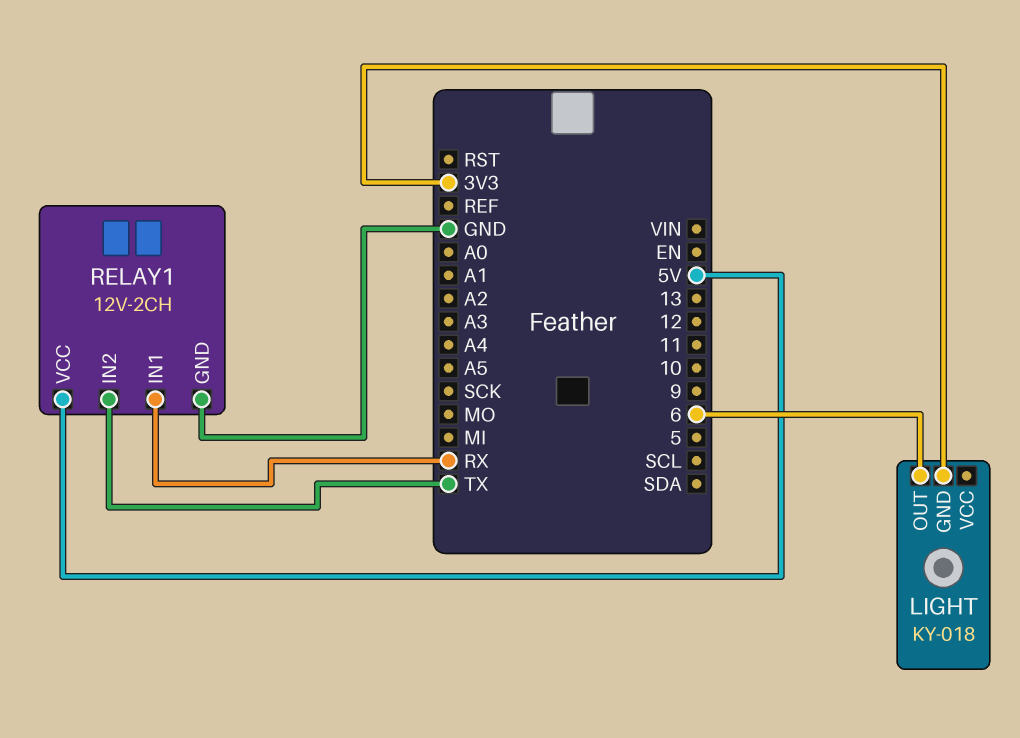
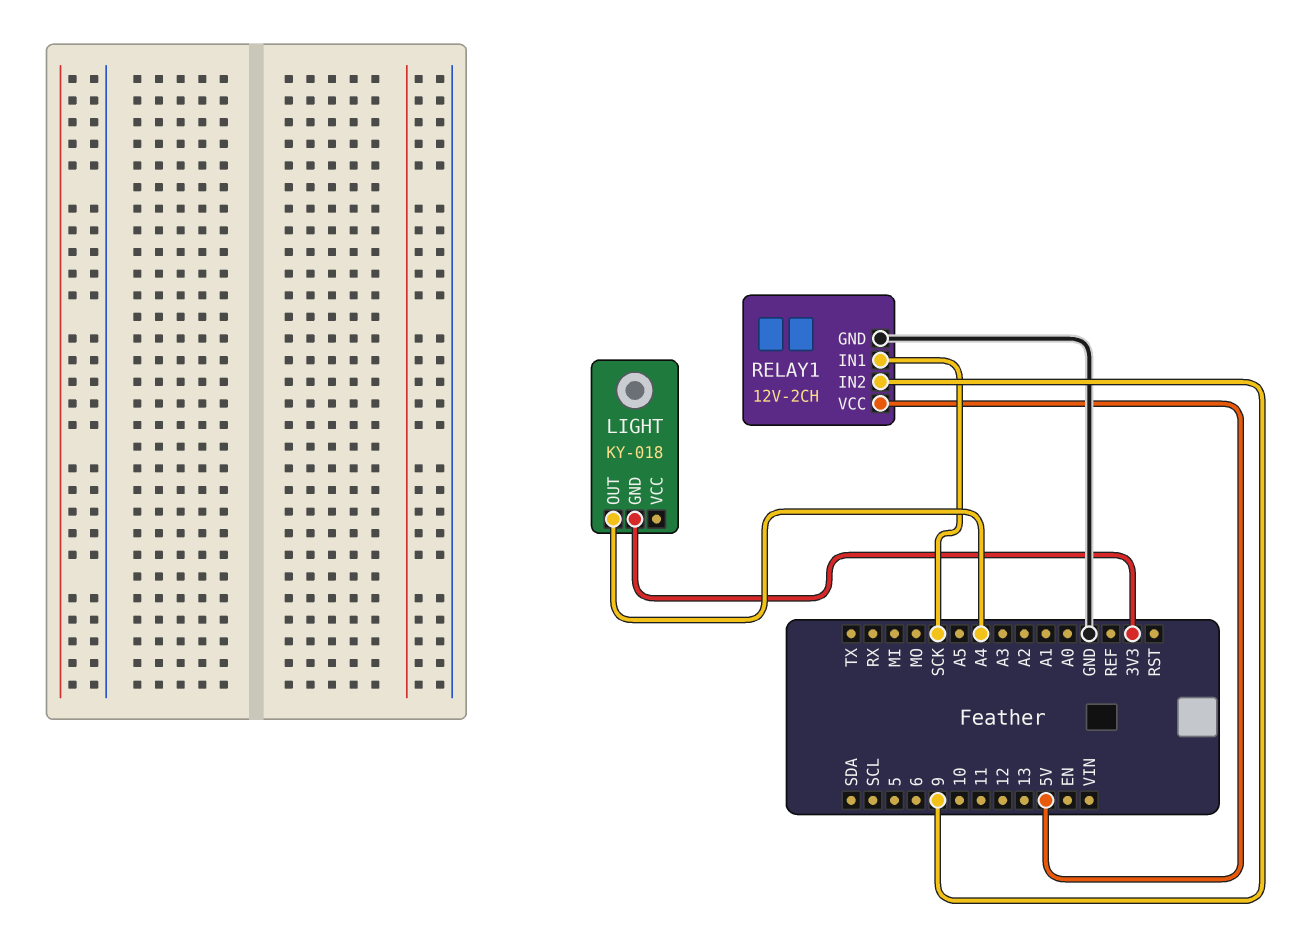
LIGHT pin OUT: 6 -> A4
RELAY1 pin IN1: RX -> SCK
RELAY1 pin IN2: TX -> 9

